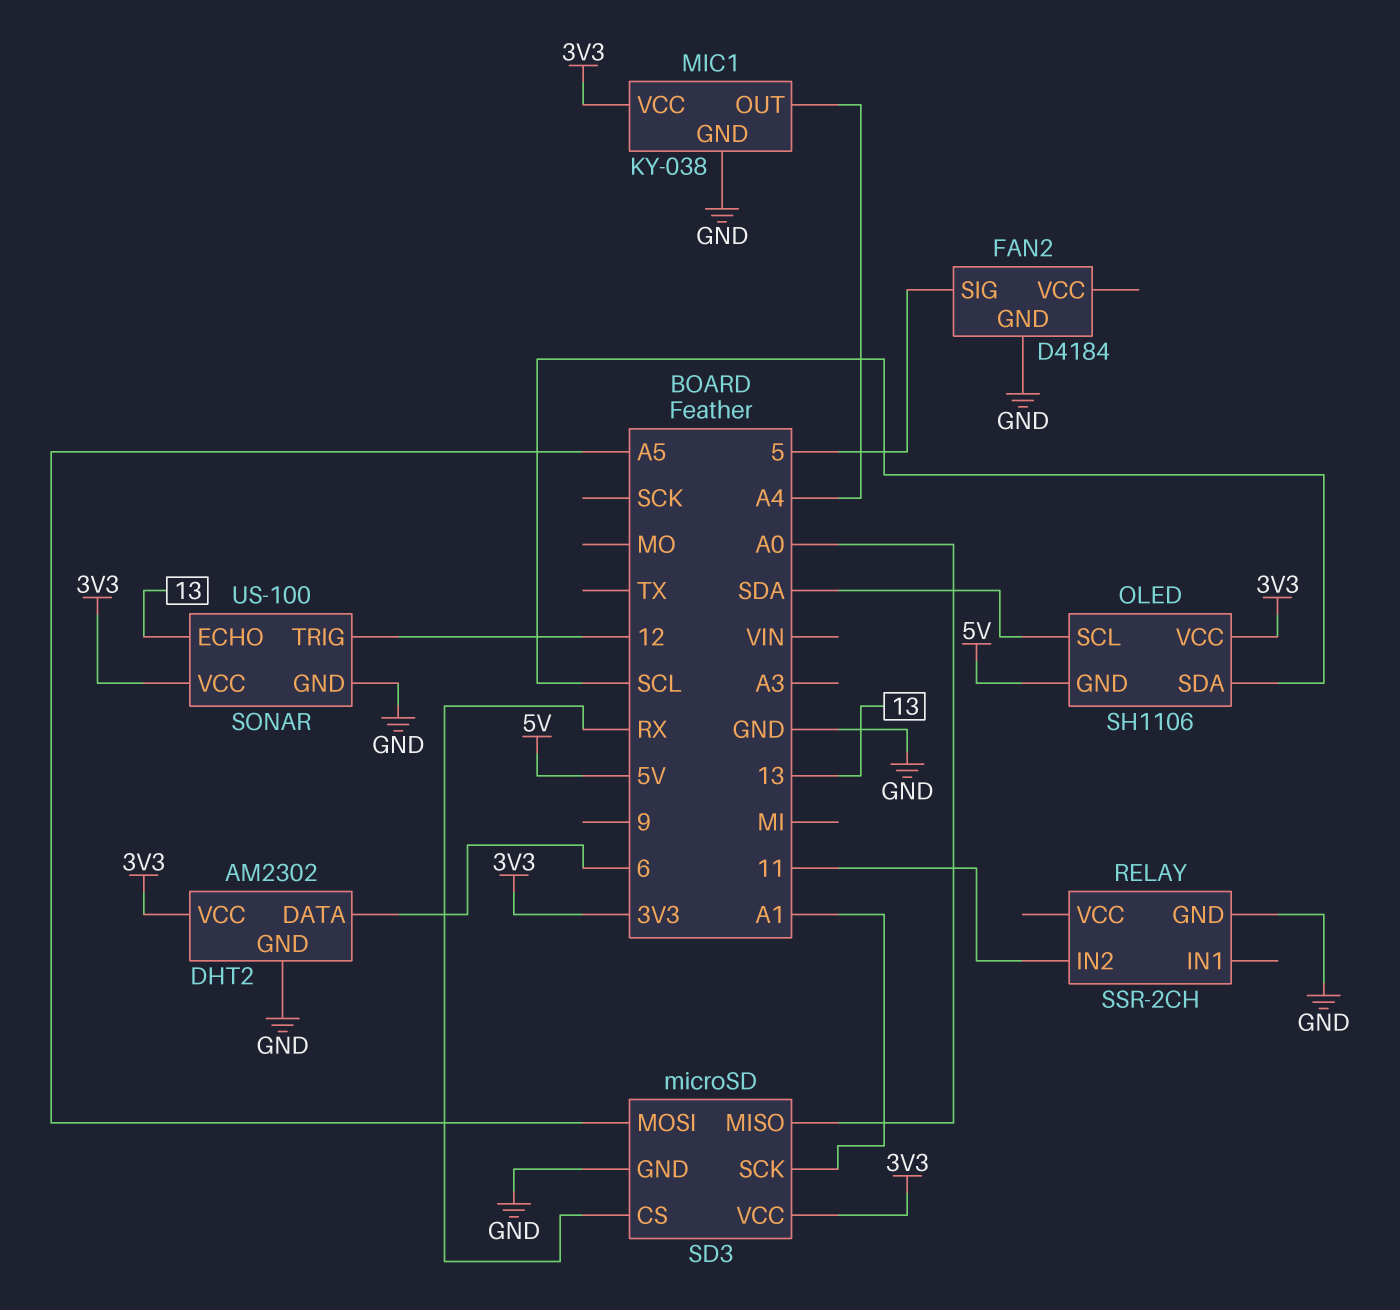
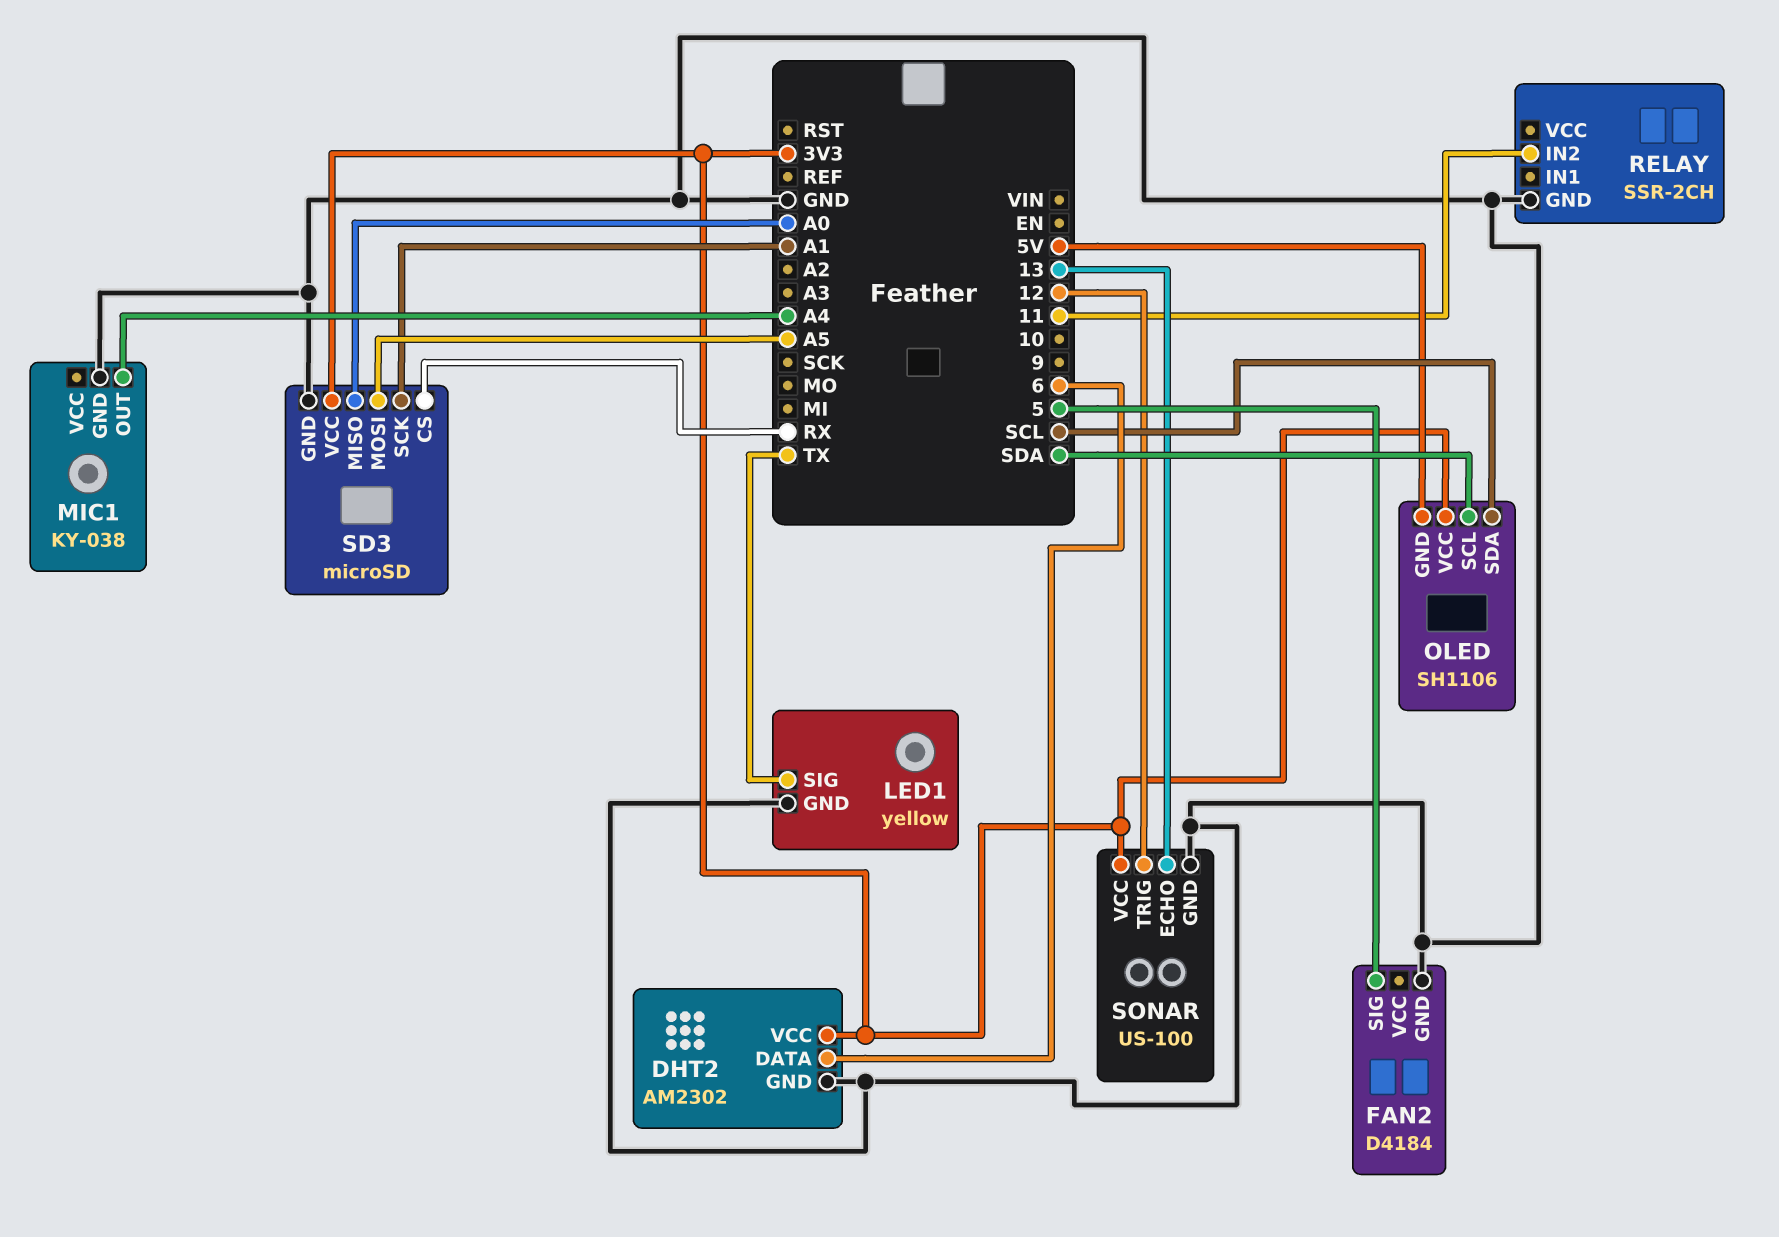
LED1: none -> yellow
LED1 pin GND: none -> GND
LED1 pin SIG: none -> TX
MIC1 pin VCC: 3V3 -> none

